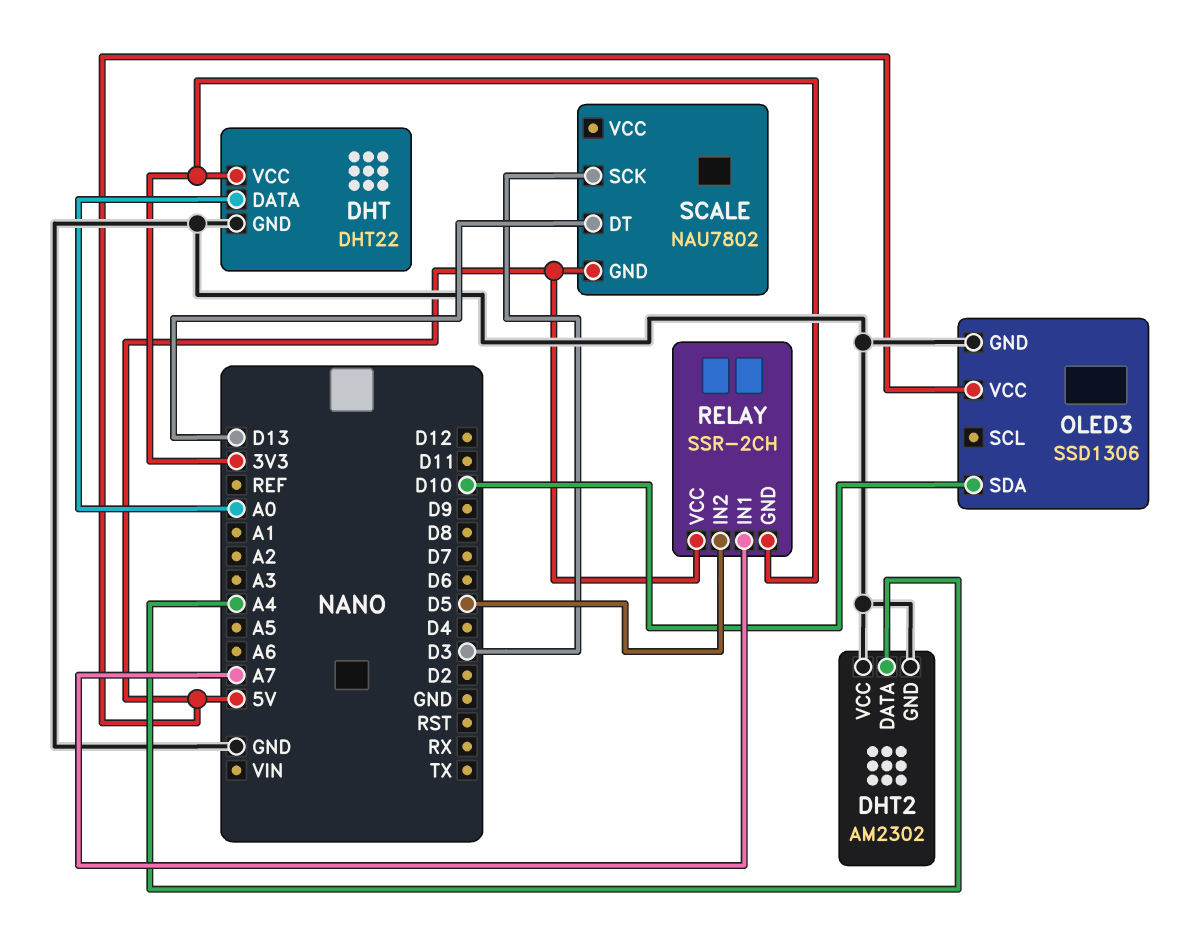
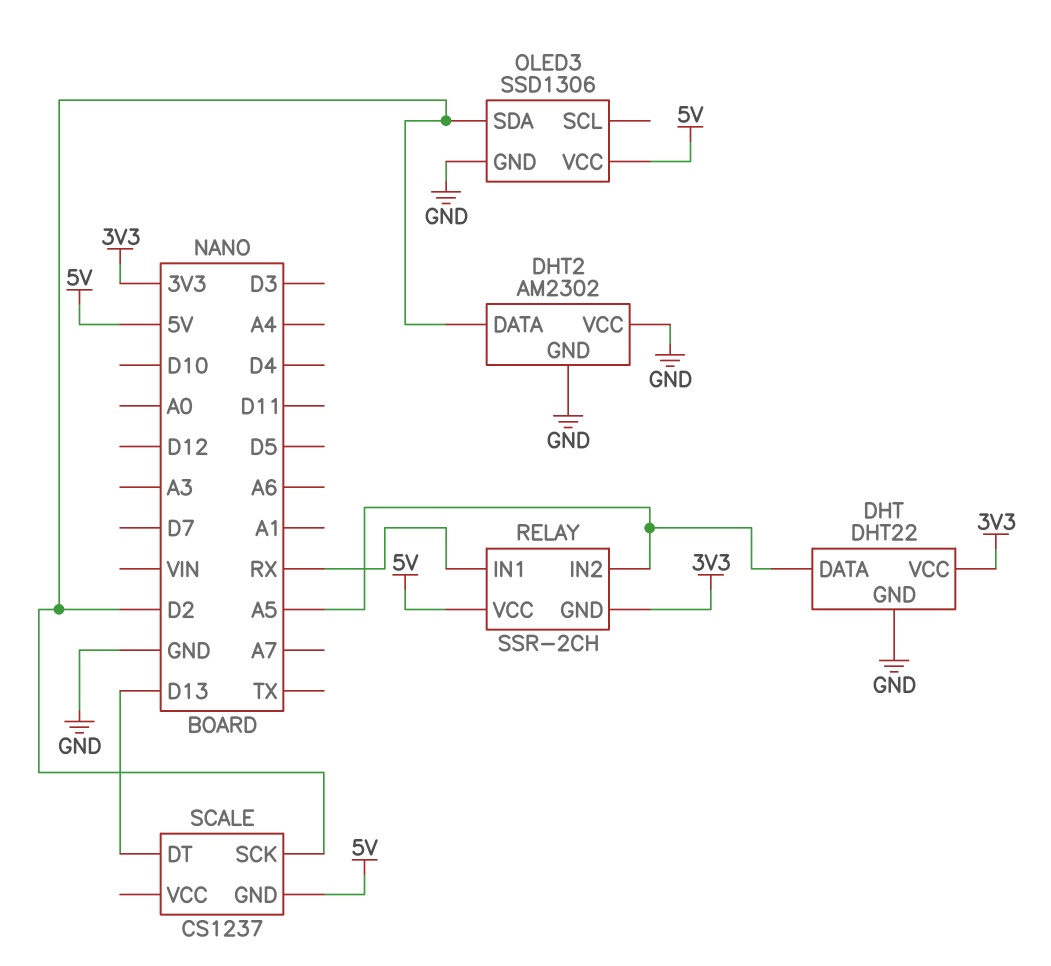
DHT pin DATA: A0 -> A5
DHT2 pin DATA: A4 -> D2
OLED3 pin SDA: D10 -> D2
RELAY pin IN1: A7 -> RX
RELAY pin IN2: D5 -> A5
SCALE: NAU7802 -> CS1237
SCALE pin SCK: D3 -> D2

